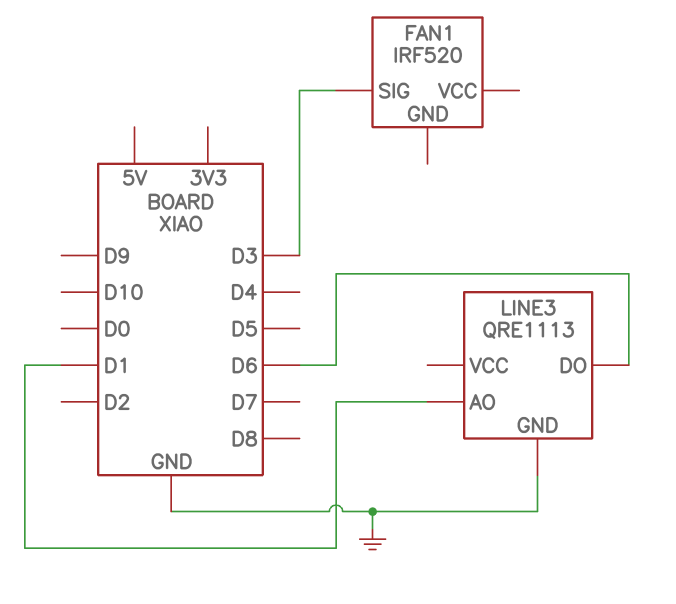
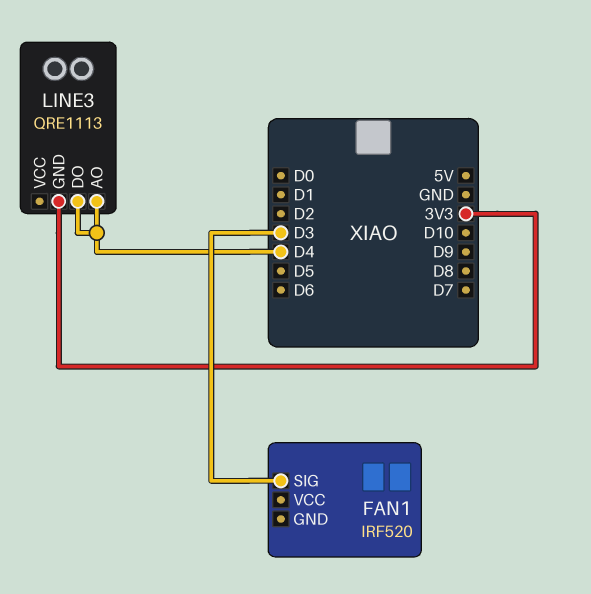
LINE3 pin AO: D1 -> D4
LINE3 pin DO: D6 -> D4
LINE3 pin GND: GND -> 3V3

